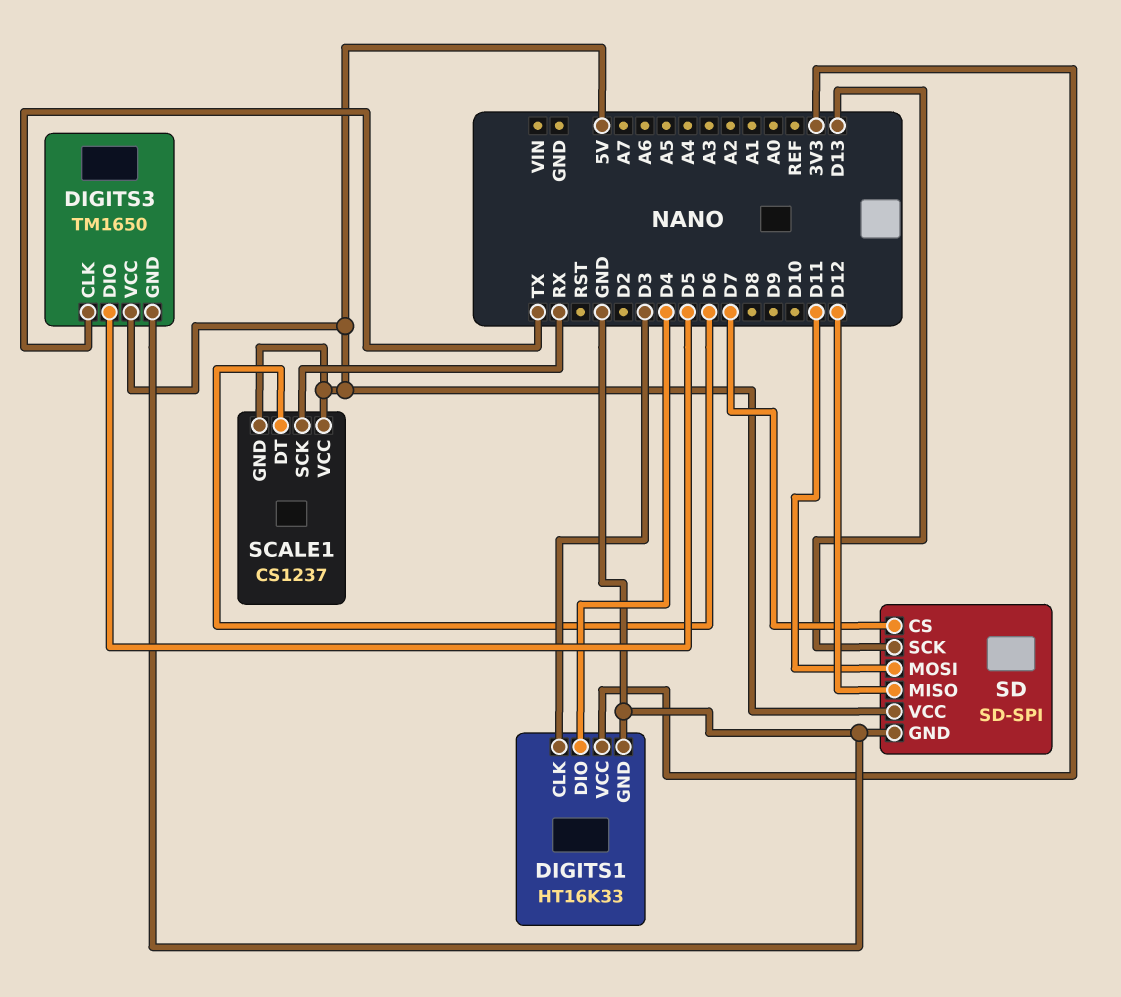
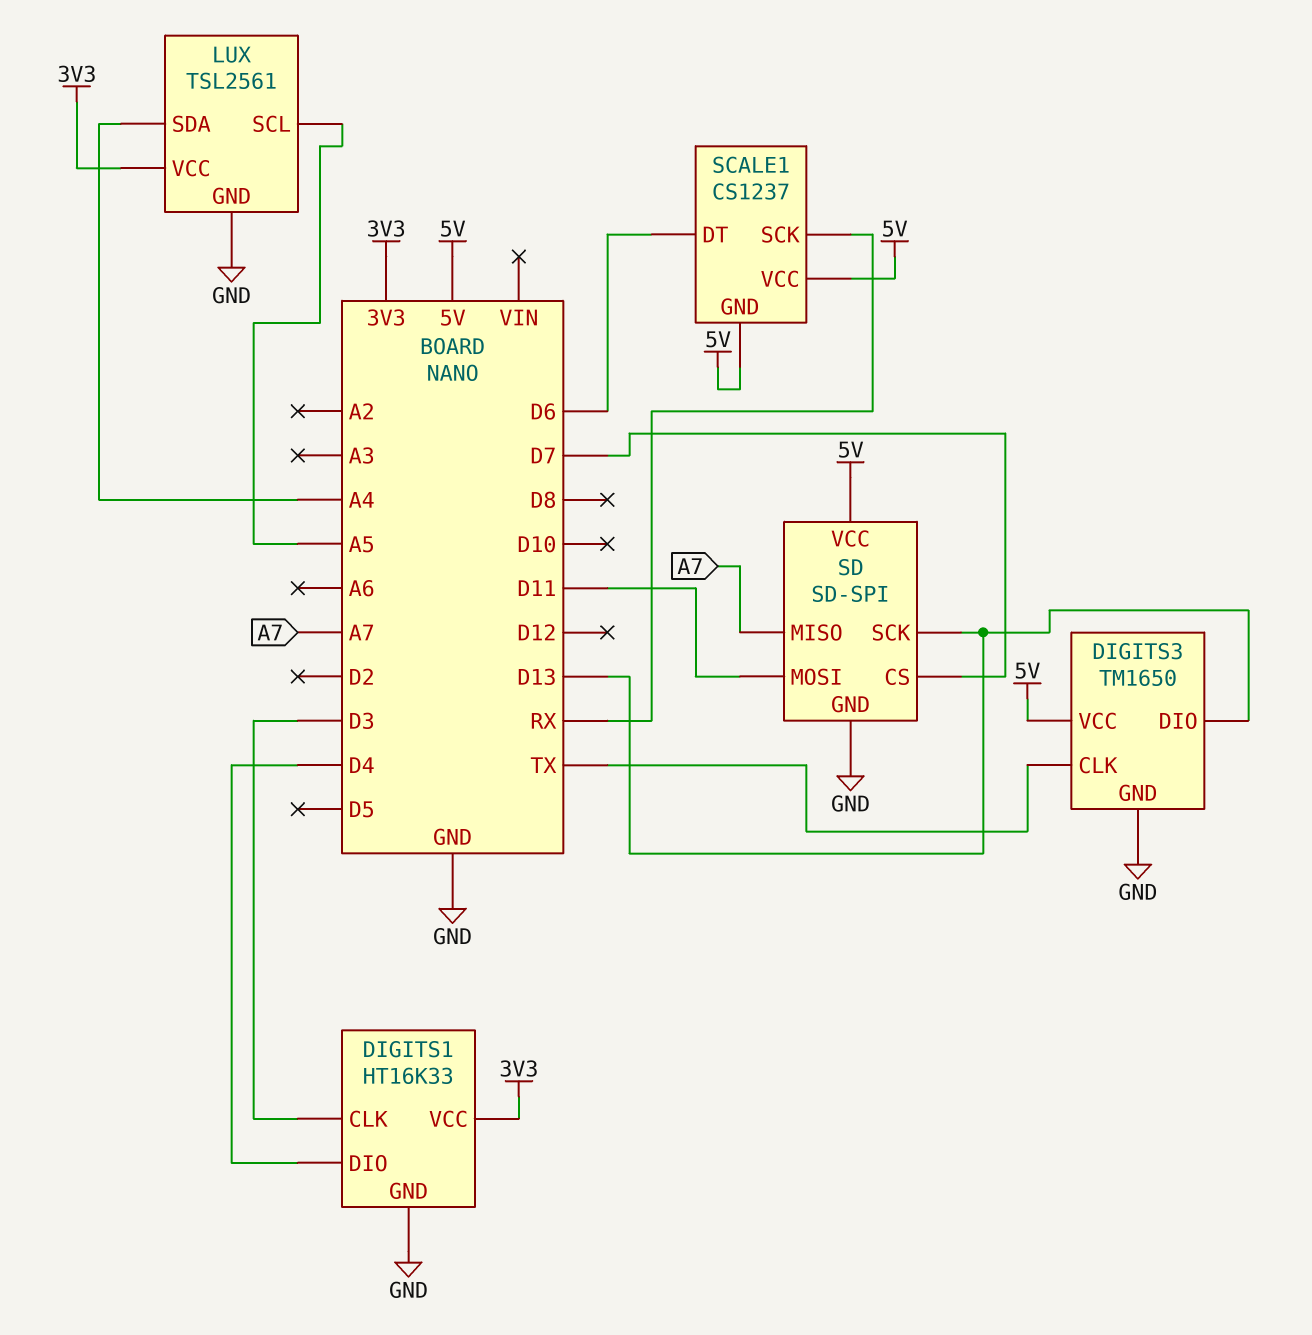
DIGITS3 pin DIO: D5 -> D13
LUX: none -> TSL2561
LUX pin GND: none -> GND
LUX pin SCL: none -> A5
LUX pin SDA: none -> A4
LUX pin VCC: none -> 3V3
SD pin MISO: D12 -> A7

